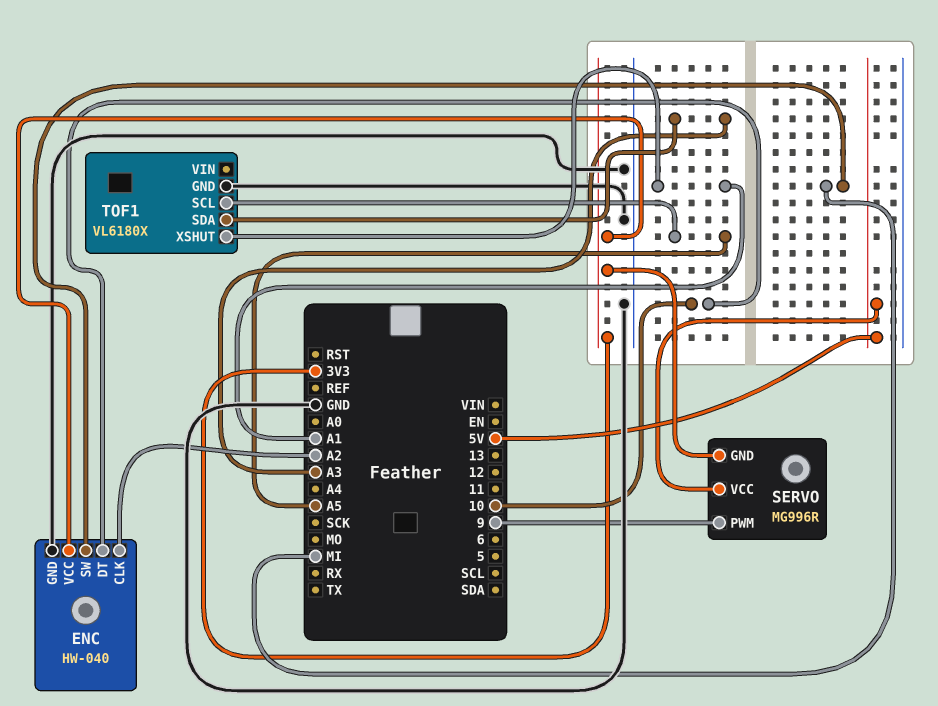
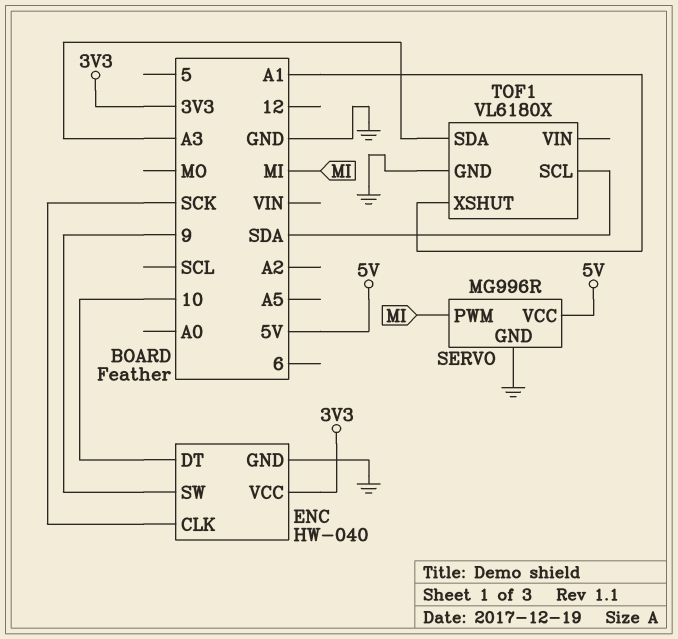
ENC pin CLK: A2 -> SCK
ENC pin SW: MI -> 9
SERVO pin GND: 3V3 -> GND
SERVO pin PWM: 9 -> MI
TOF1 pin SCL: A5 -> SDA

